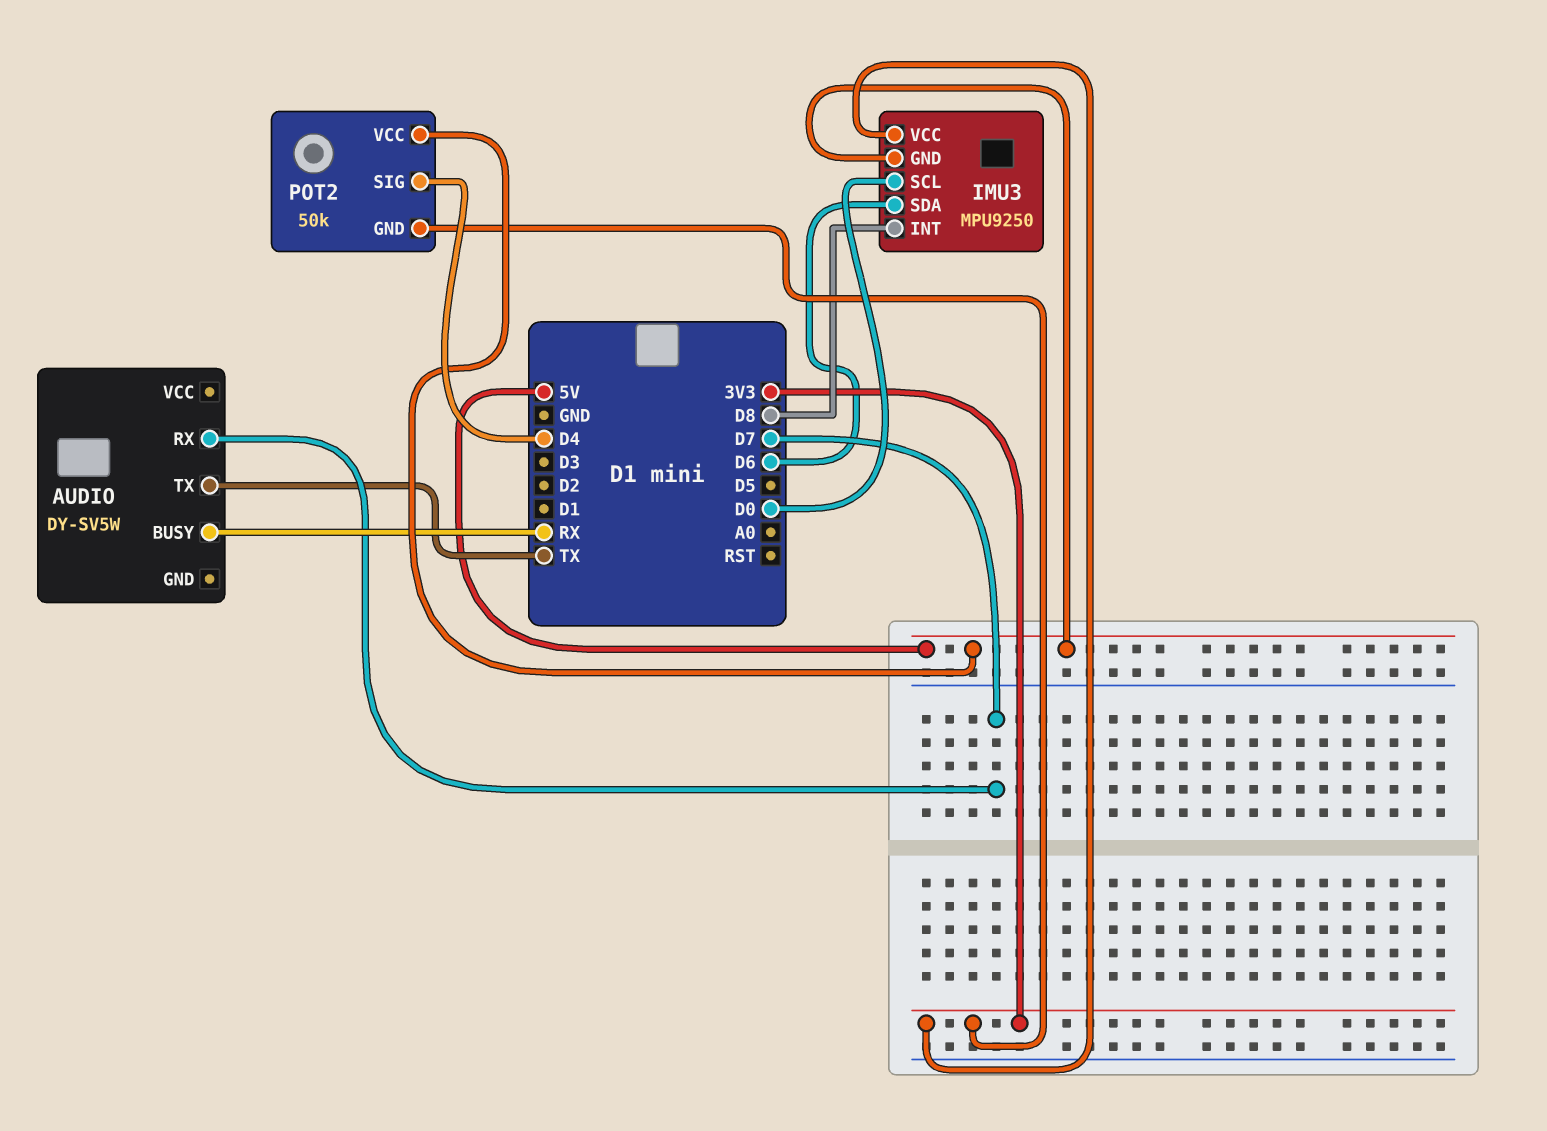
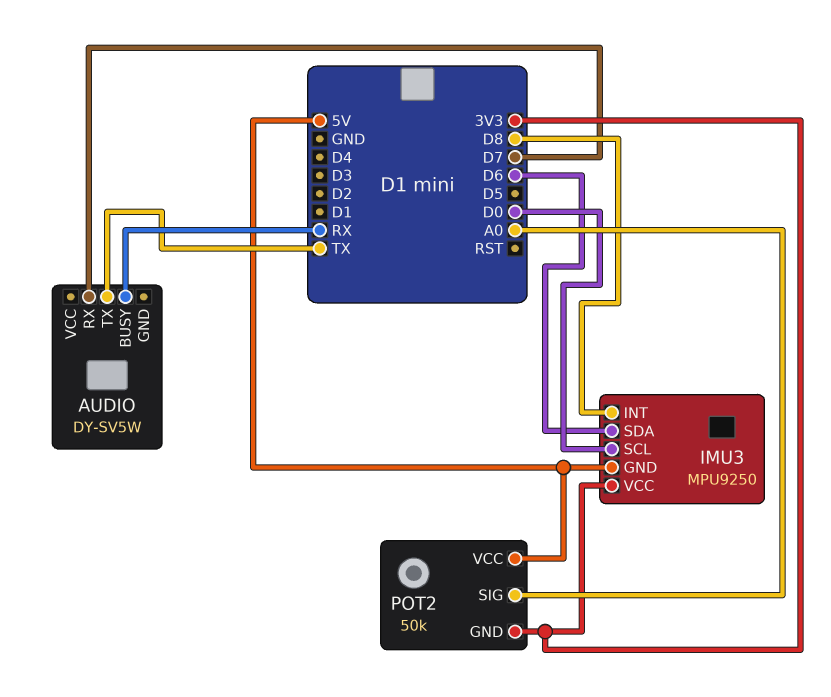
POT2 pin SIG: D4 -> A0

